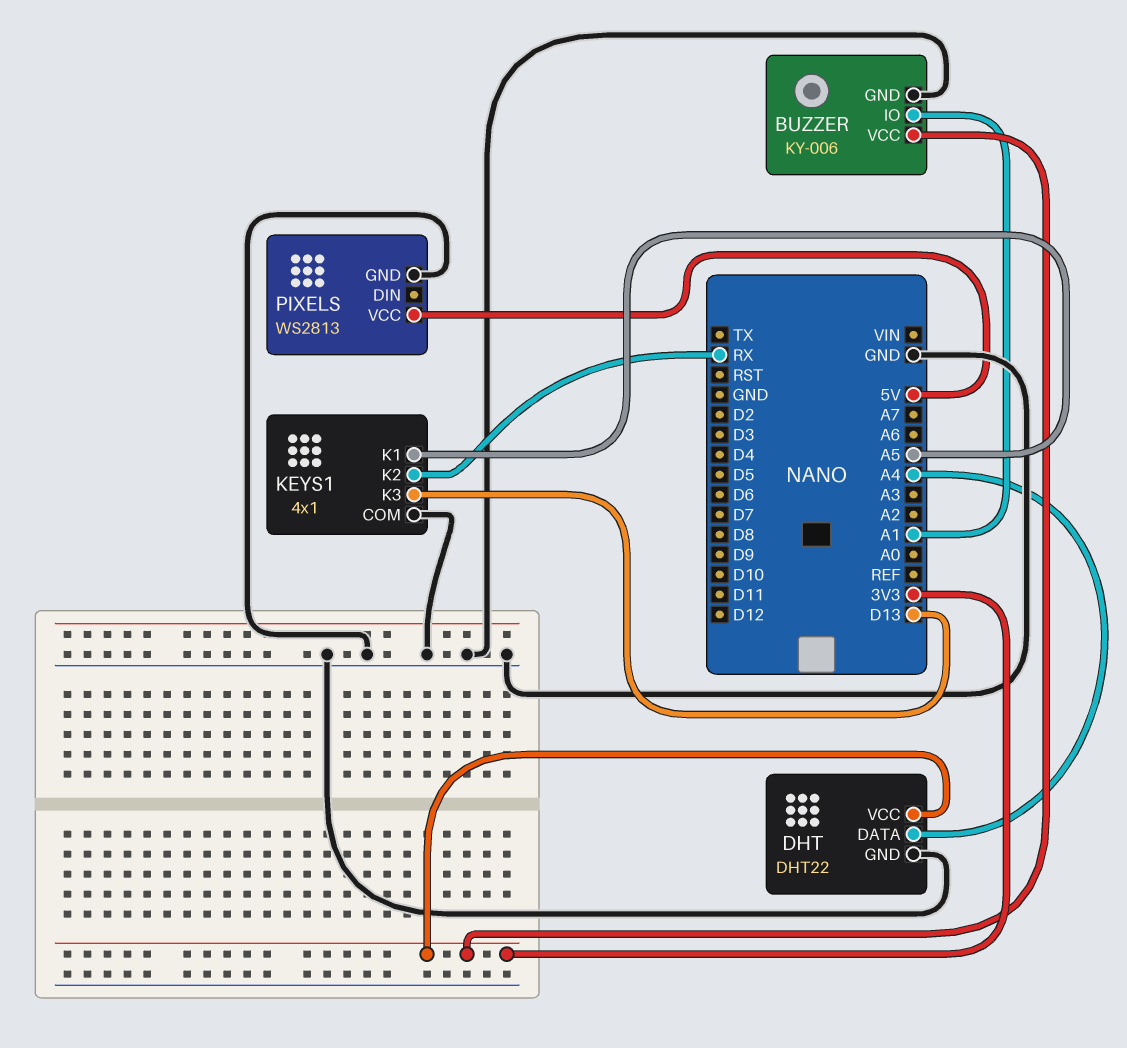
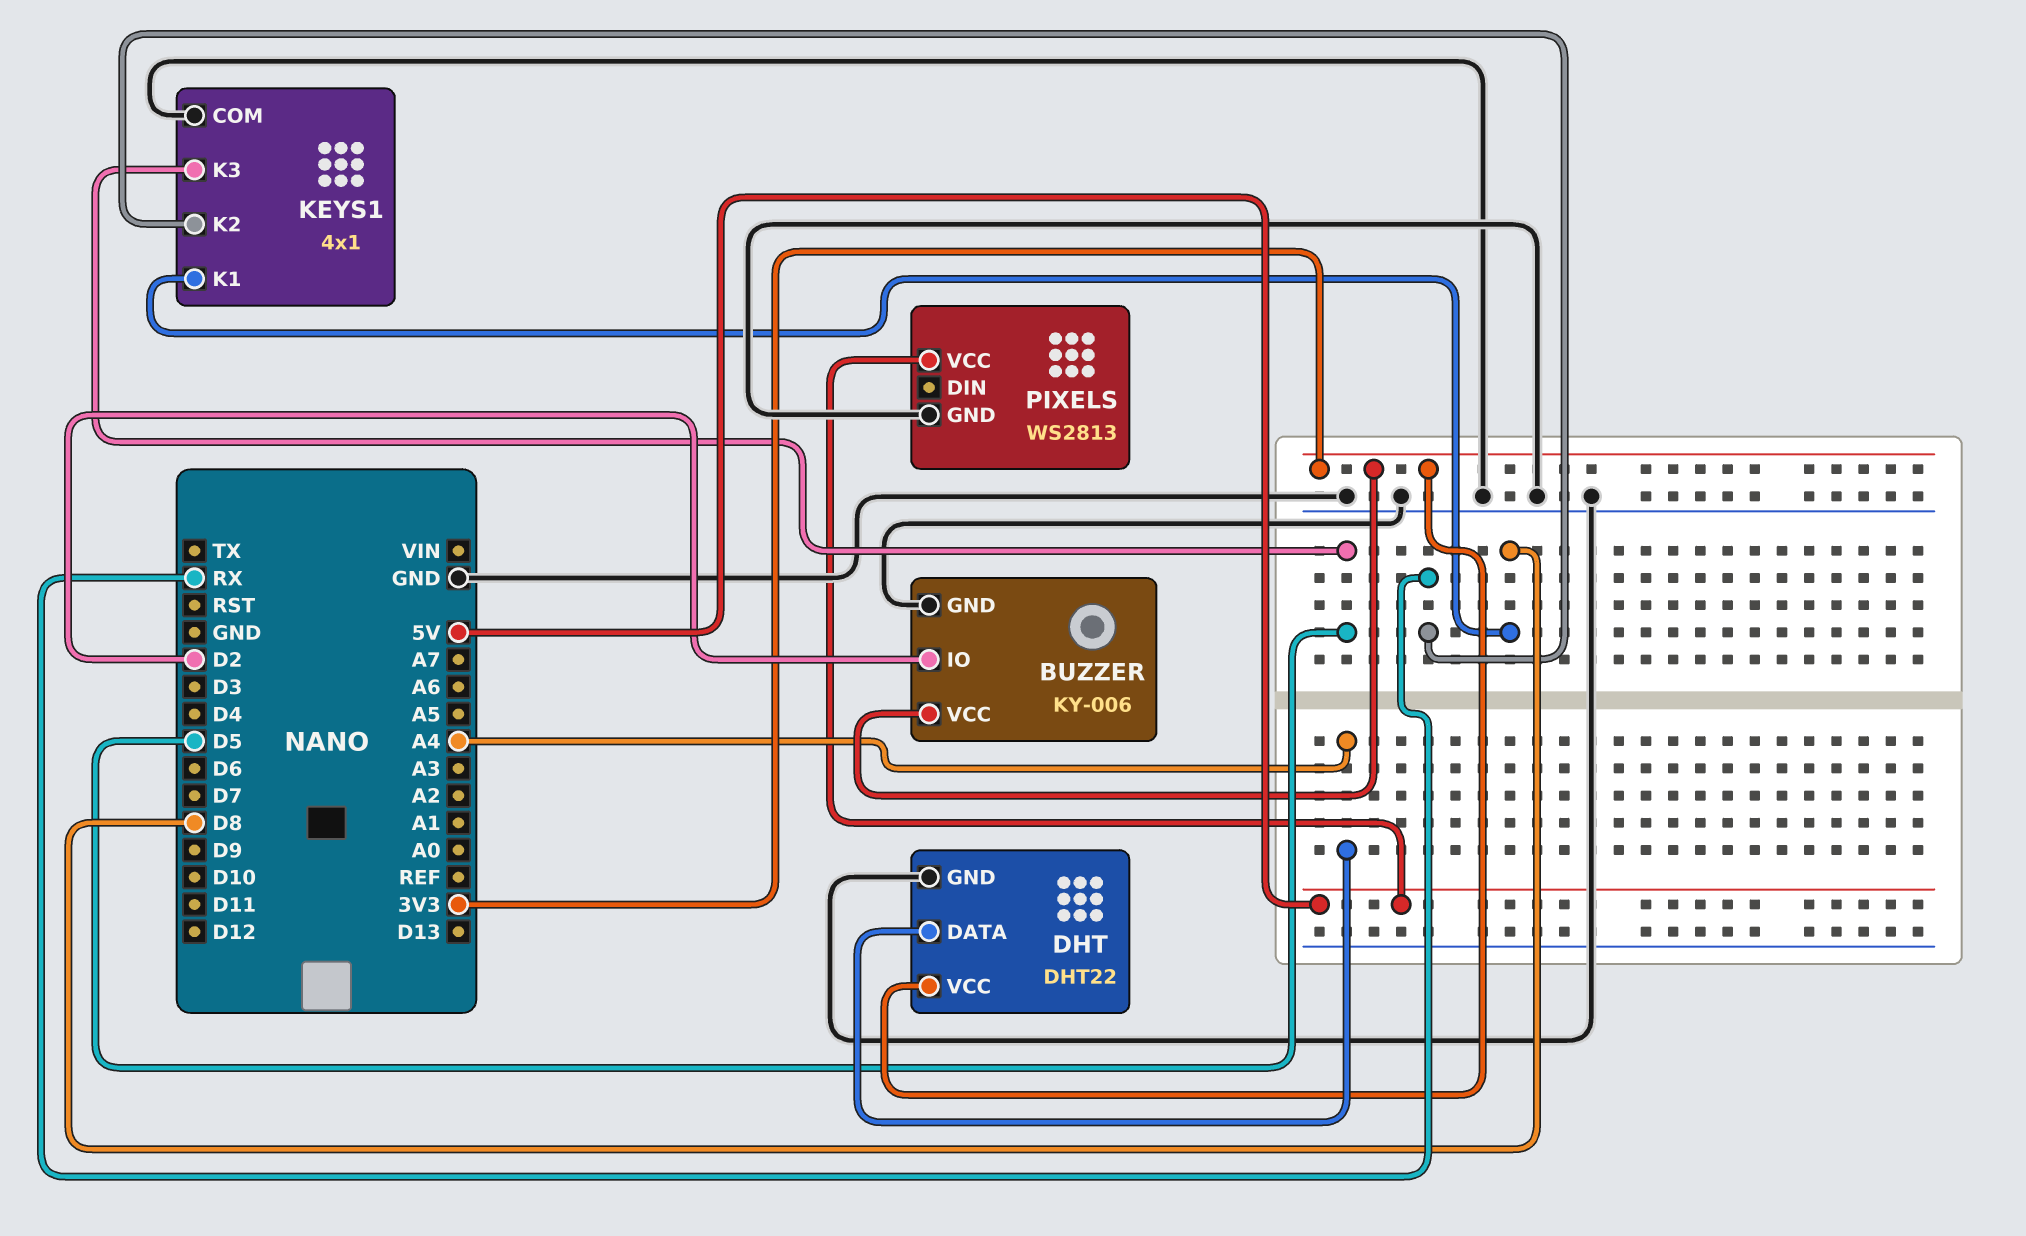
BUZZER pin IO: A1 -> D2
KEYS1 pin K1: A5 -> D8
KEYS1 pin K3: D13 -> D5

